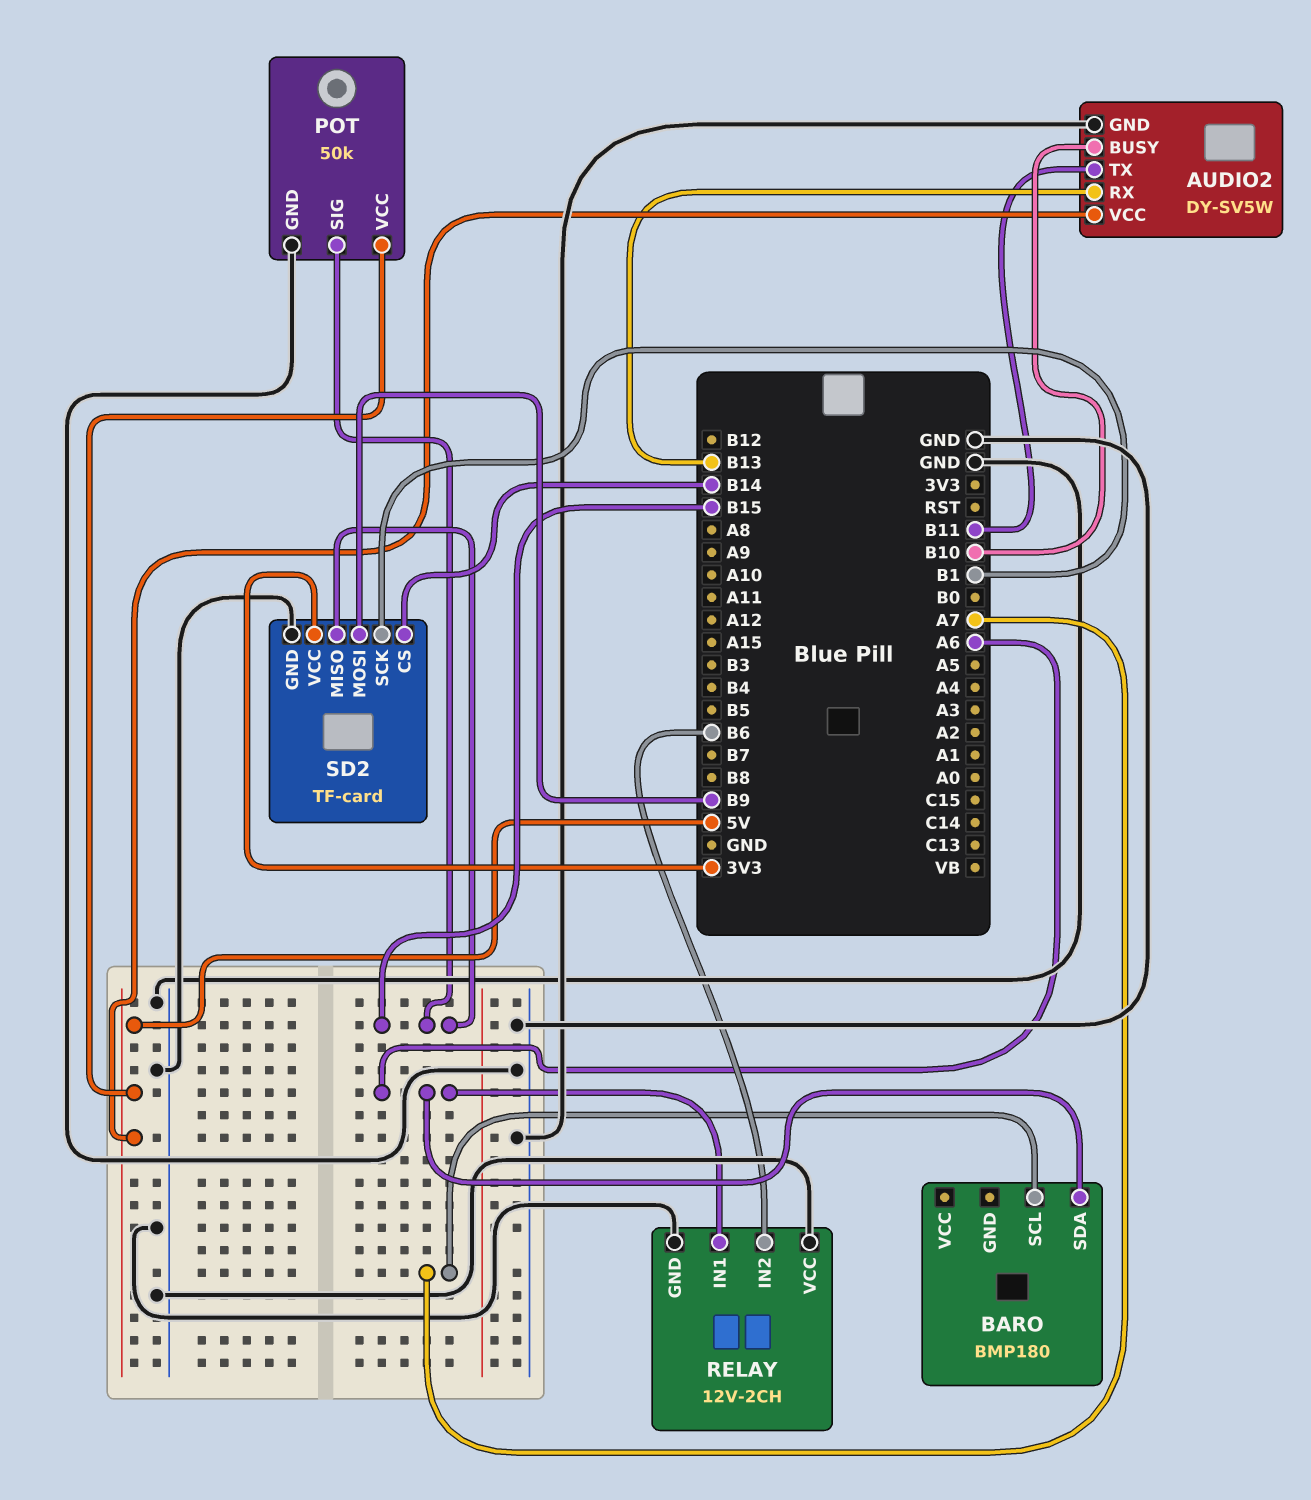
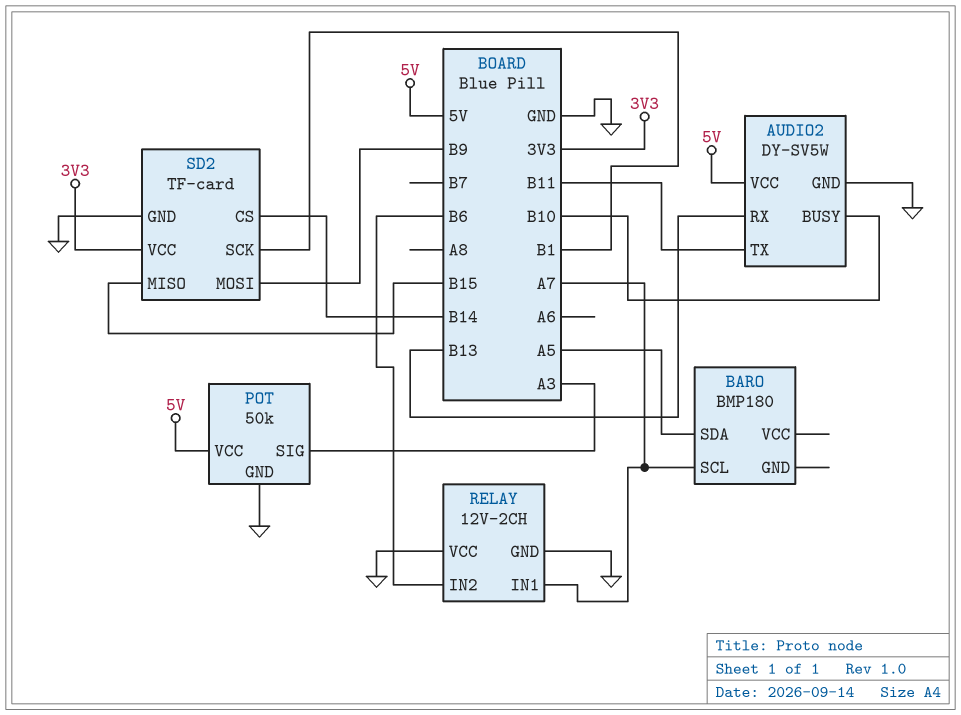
BARO pin SDA: A6 -> A5
POT pin SIG: B15 -> A3
RELAY pin IN1: A6 -> A7

